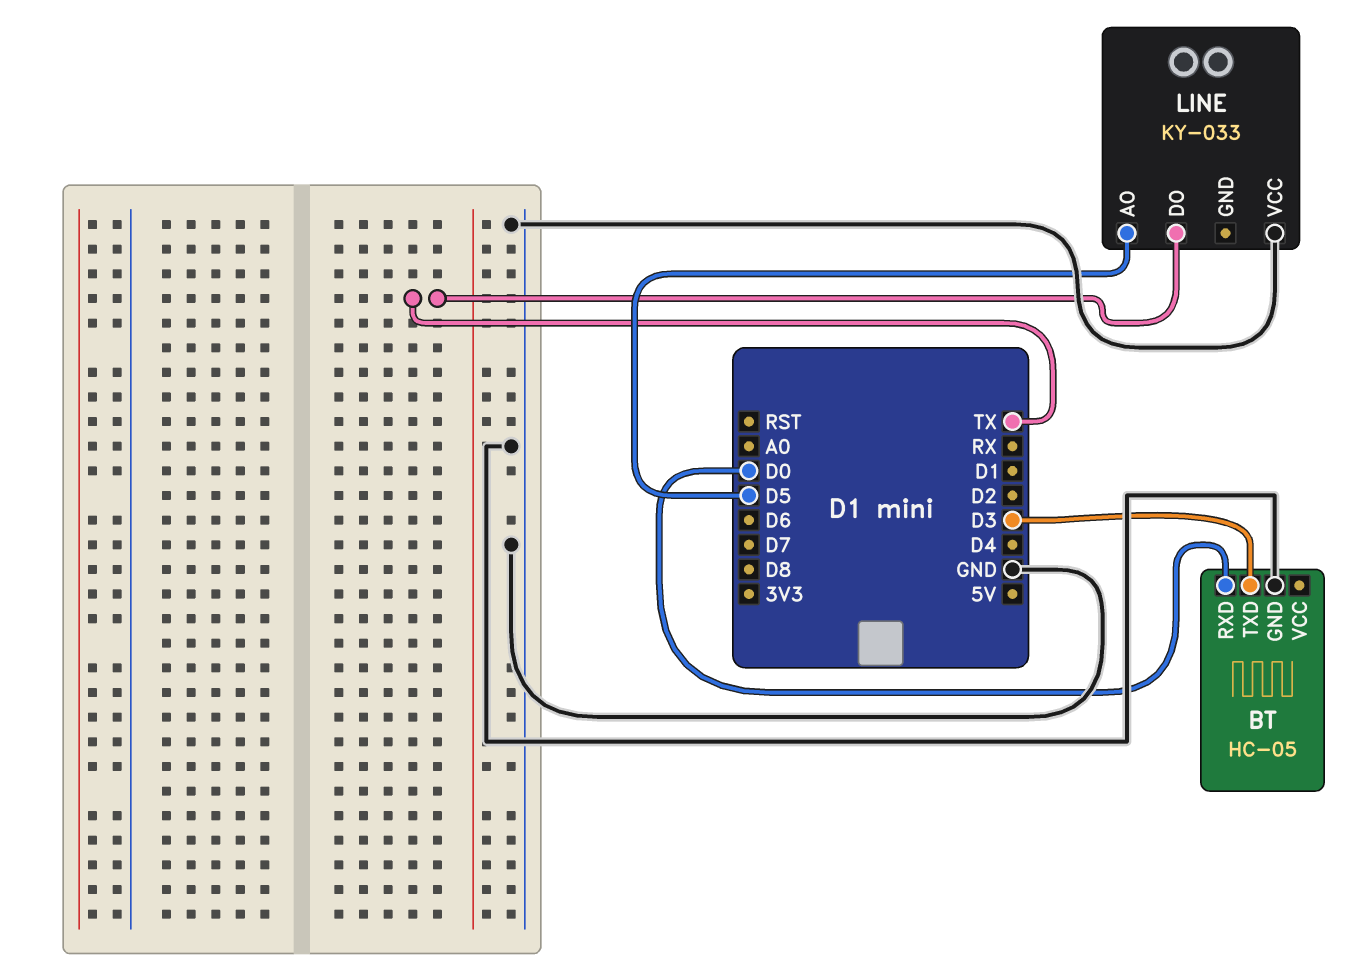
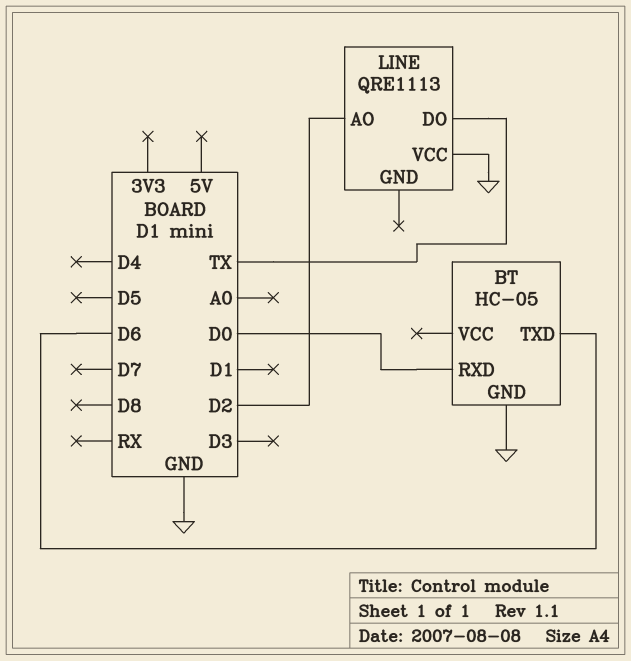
BT pin TXD: D3 -> D6
LINE: KY-033 -> QRE1113
LINE pin AO: D5 -> D2

